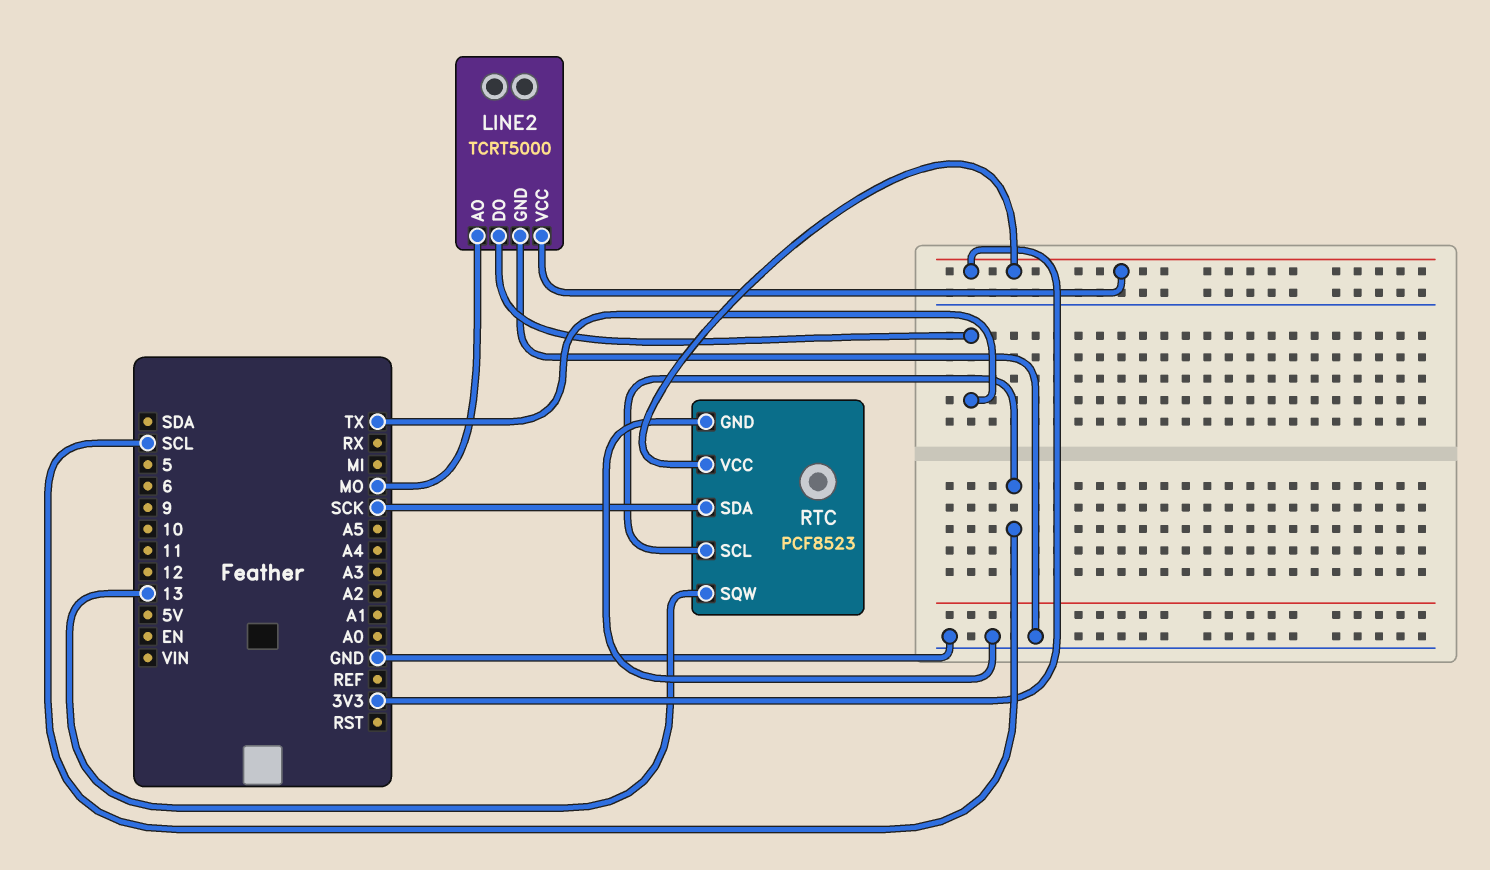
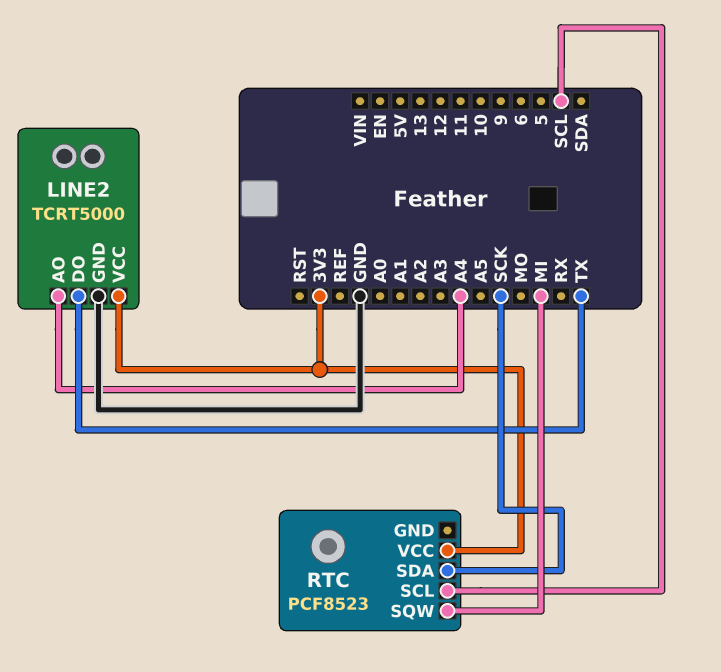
LINE2 pin AO: MO -> A4
RTC pin GND: GND -> none
RTC pin SQW: 13 -> MI

